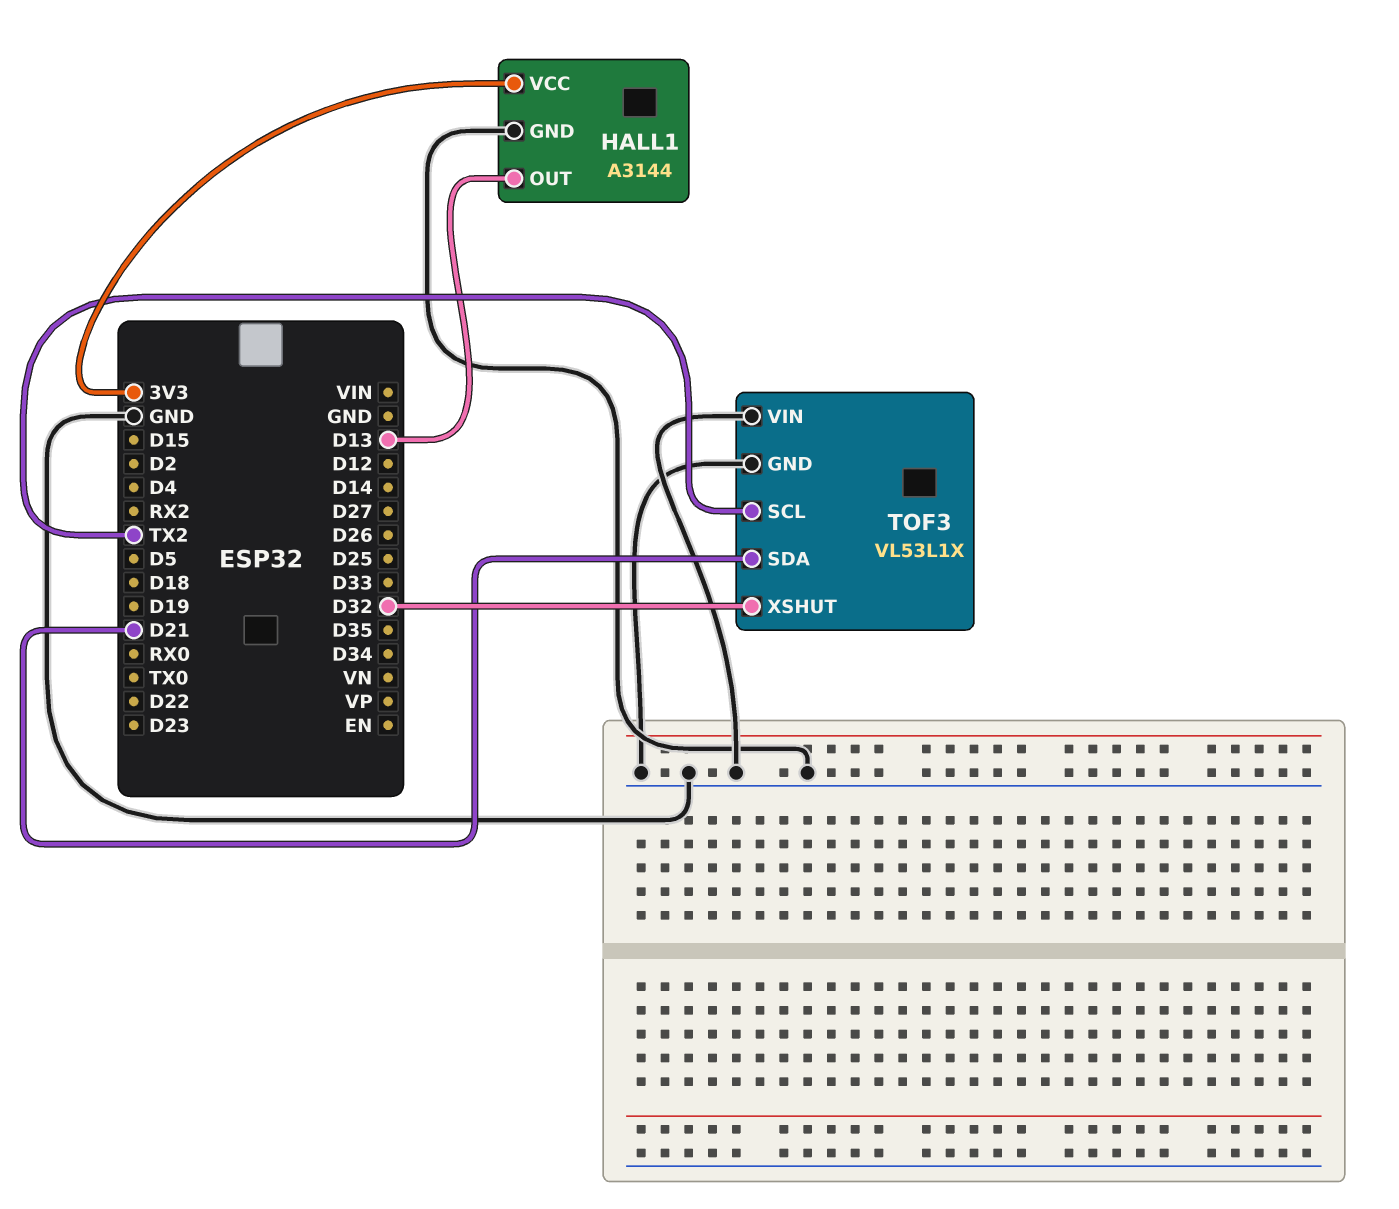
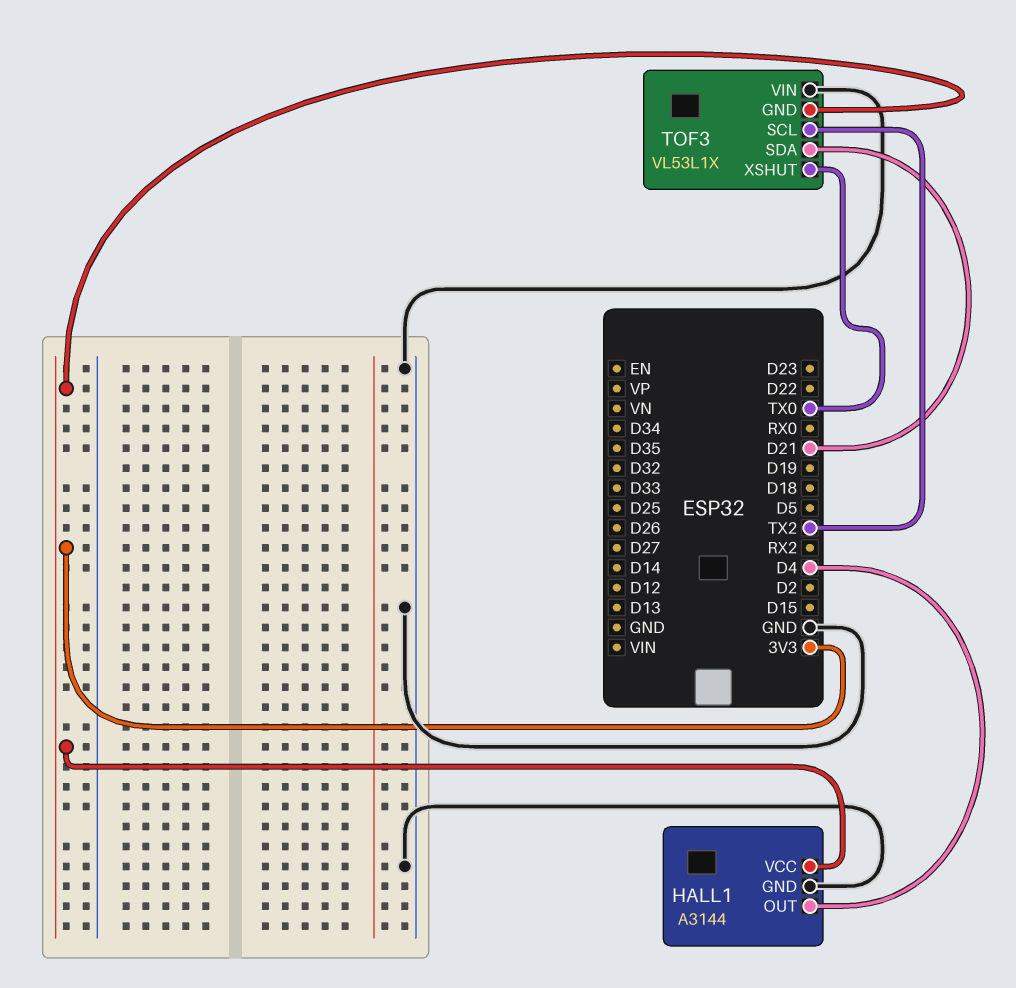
HALL1 pin OUT: D13 -> D4
TOF3 pin GND: GND -> 3V3
TOF3 pin XSHUT: D32 -> TX0

